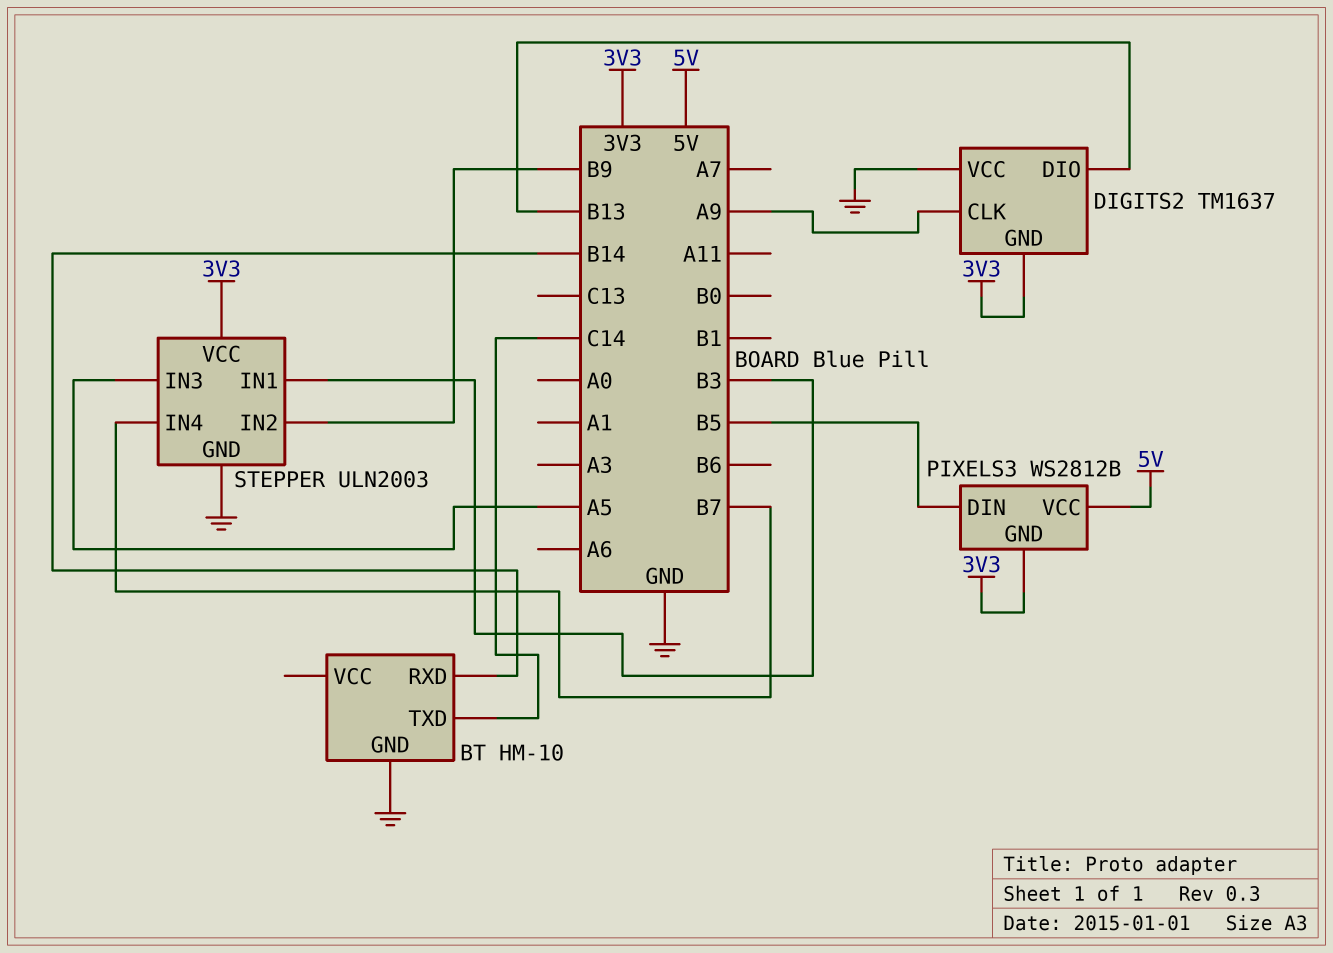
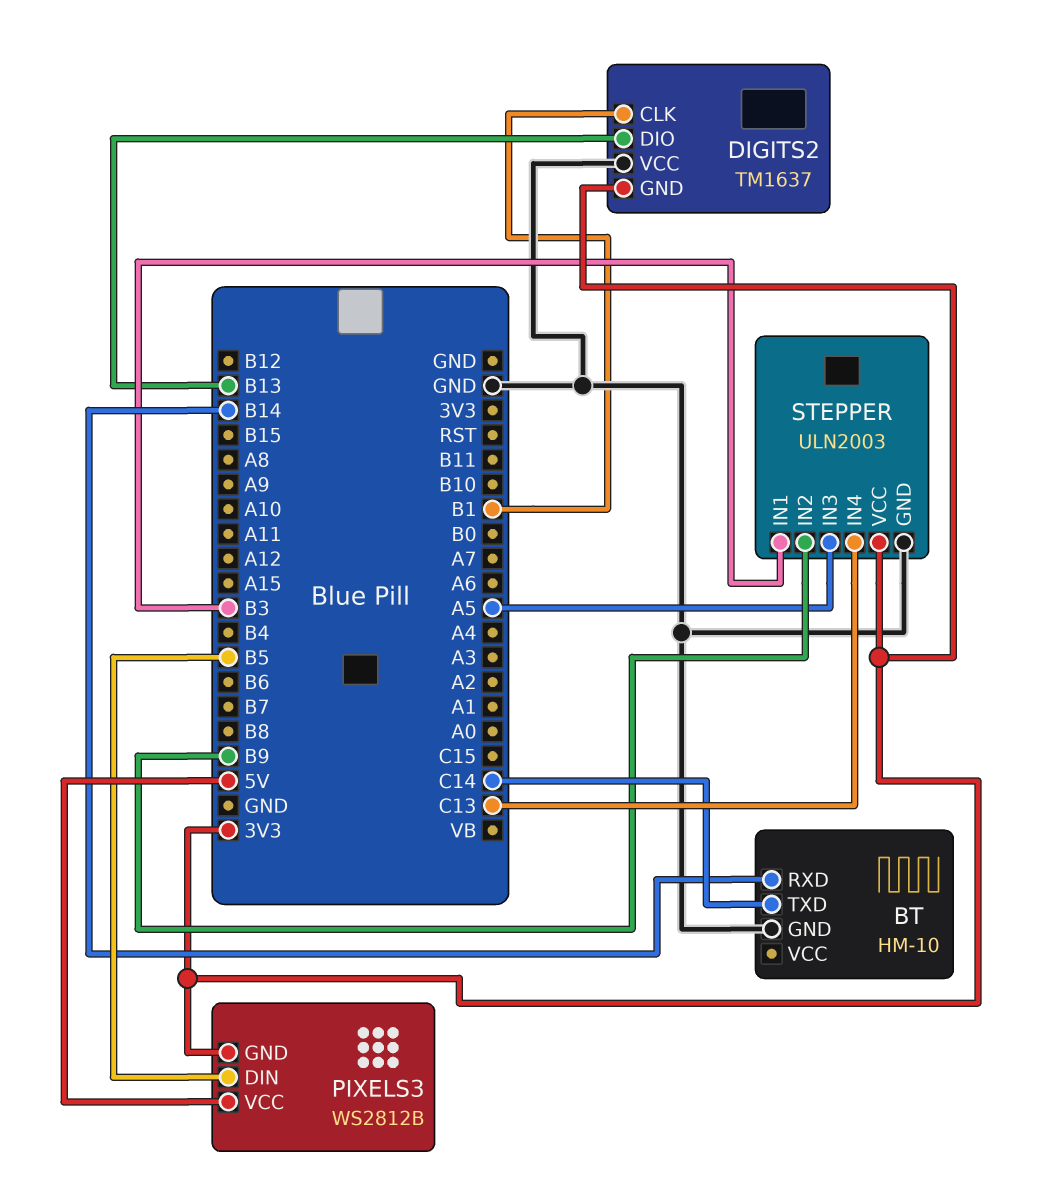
DIGITS2 pin CLK: A9 -> B1
STEPPER pin IN4: B7 -> C13

